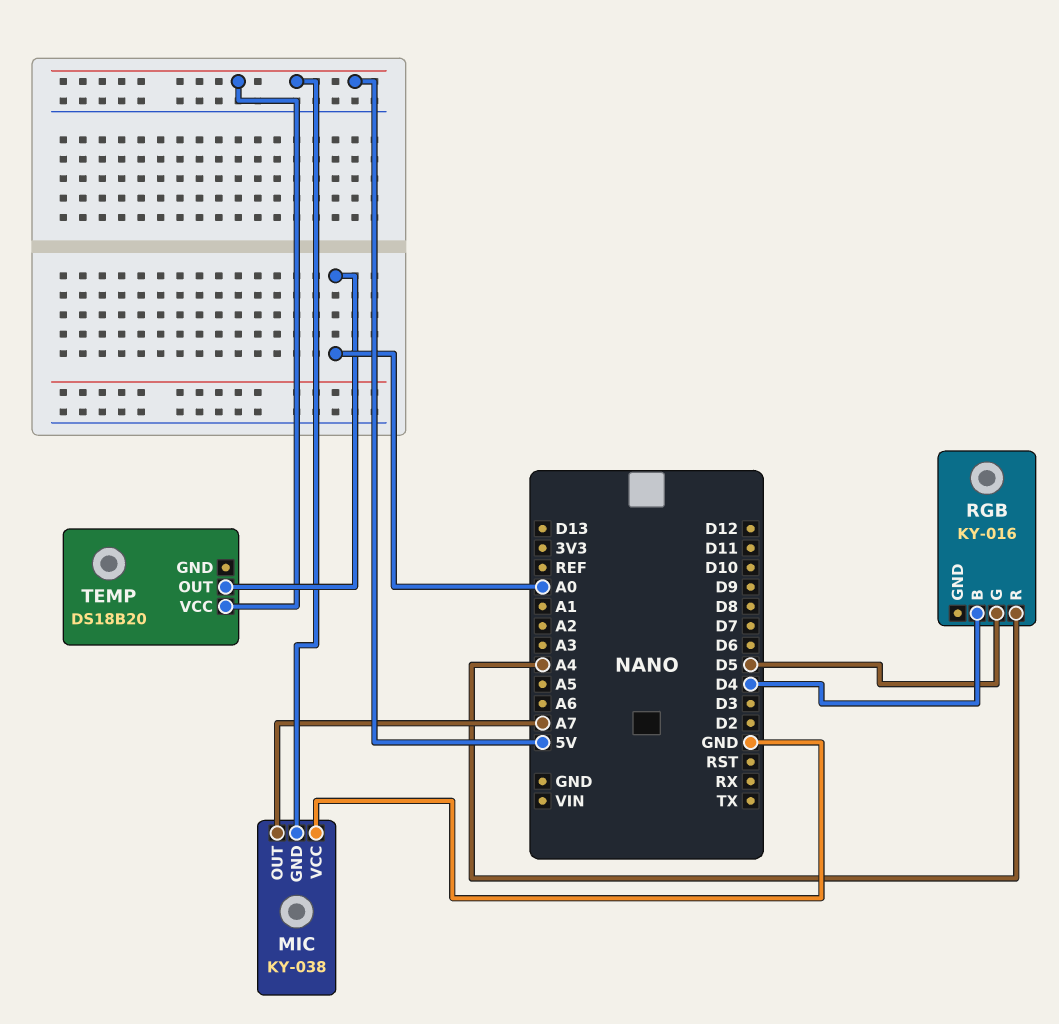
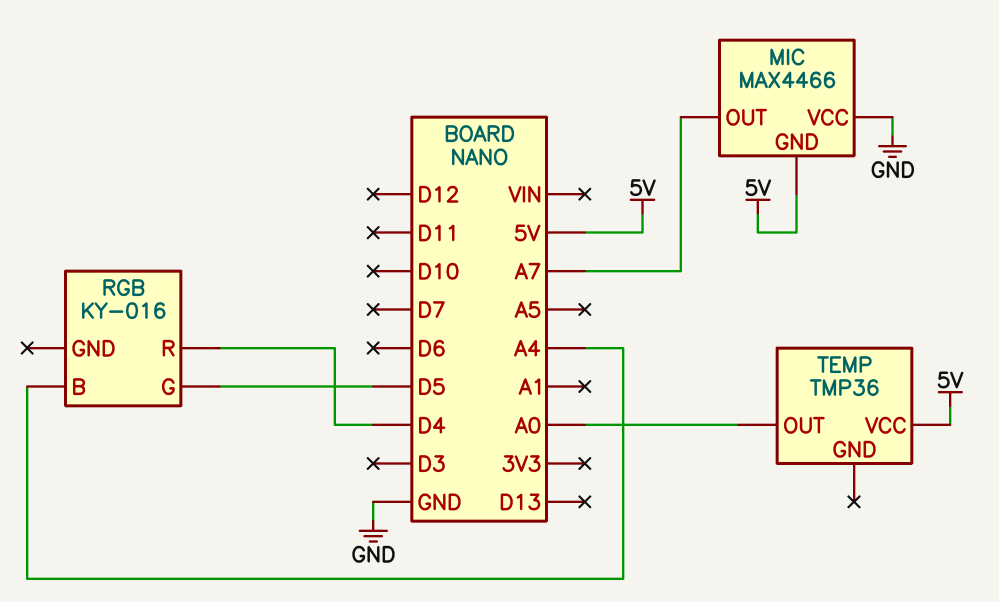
MIC: KY-038 -> MAX4466
RGB pin B: D4 -> A4
RGB pin R: A4 -> D4
TEMP: DS18B20 -> TMP36

